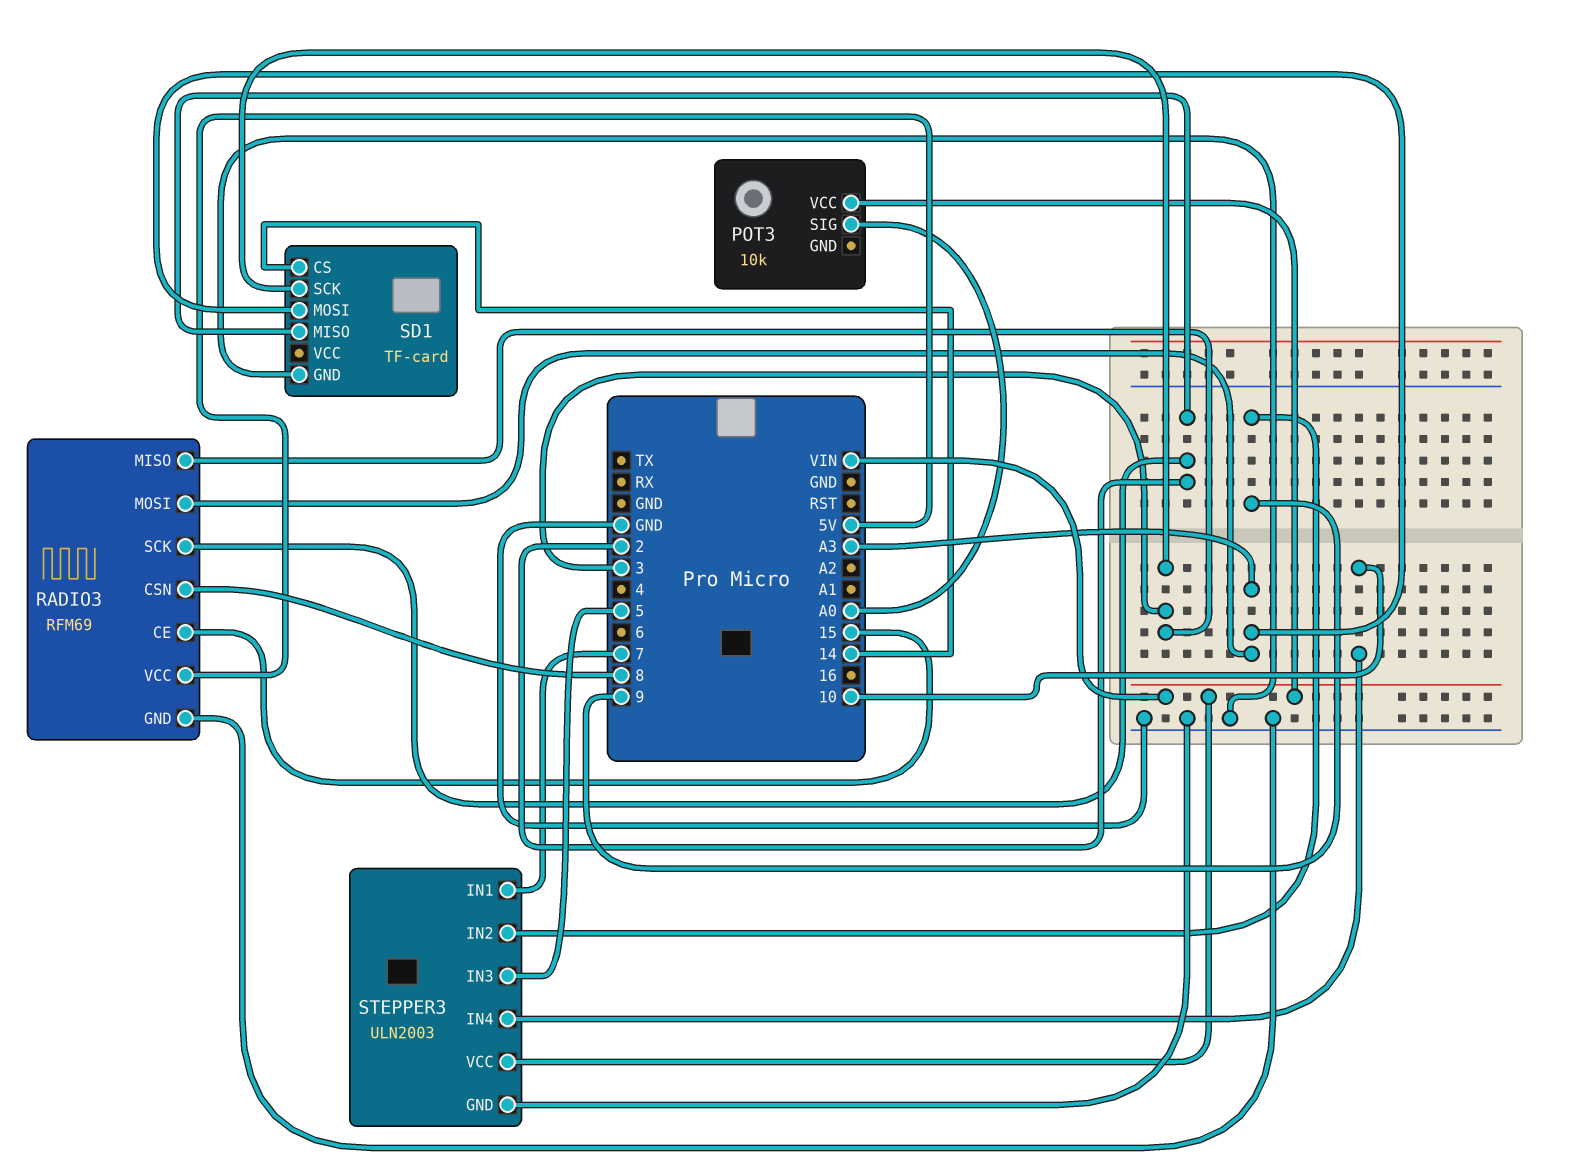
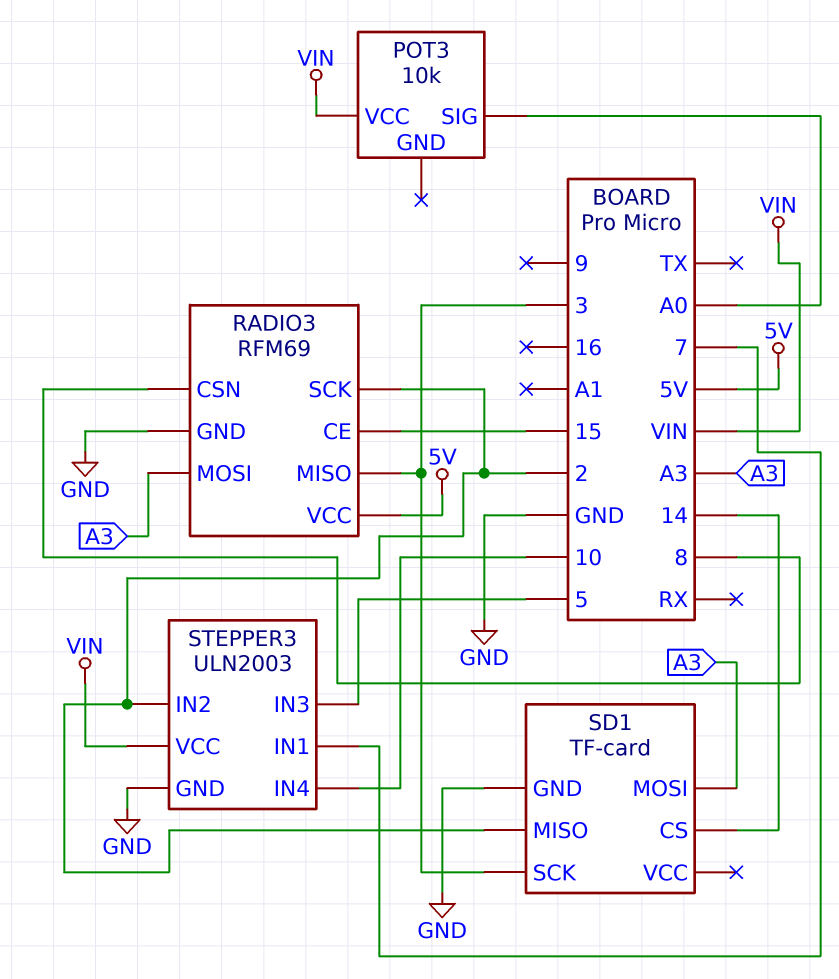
STEPPER3 pin IN2: 9 -> 2

